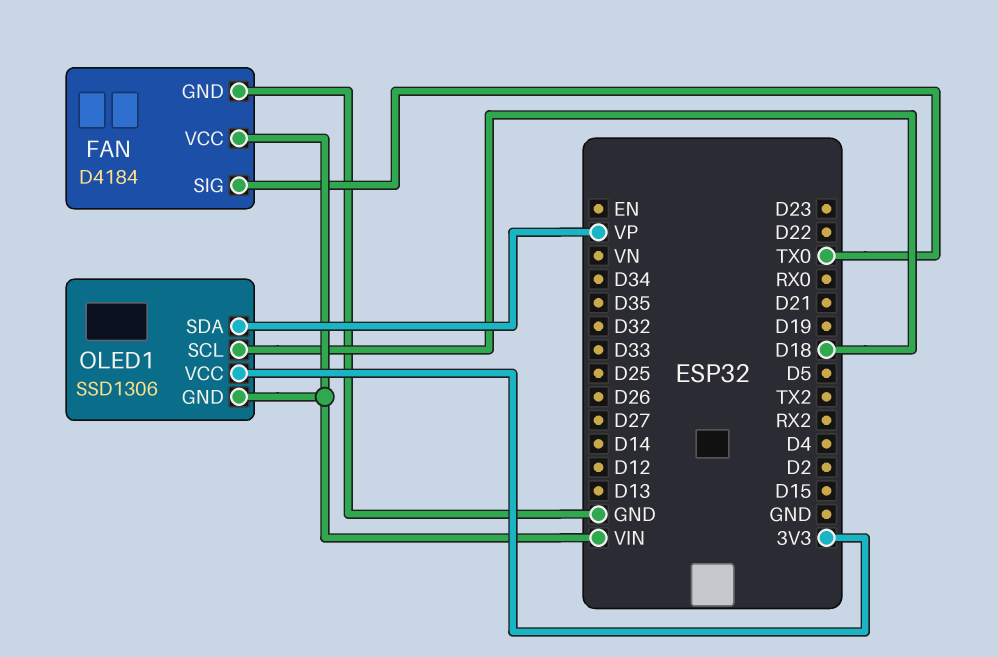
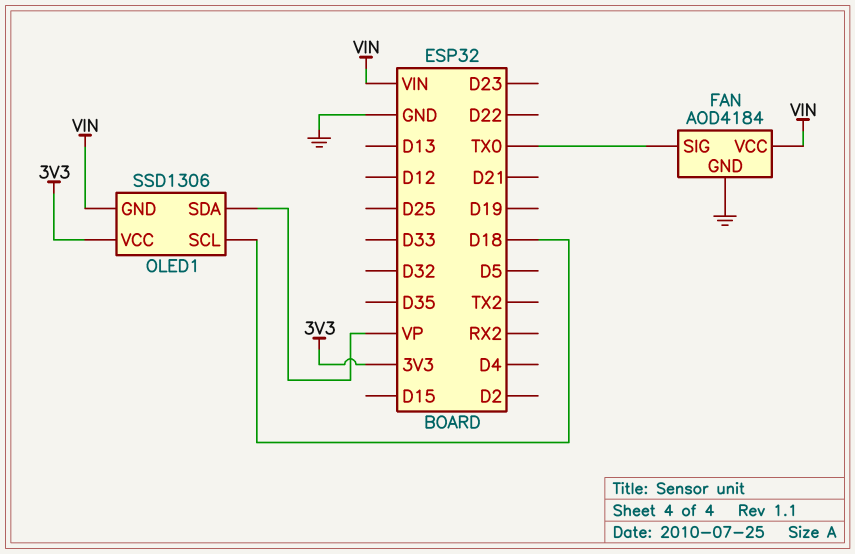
FAN: D4184 -> AOD4184

